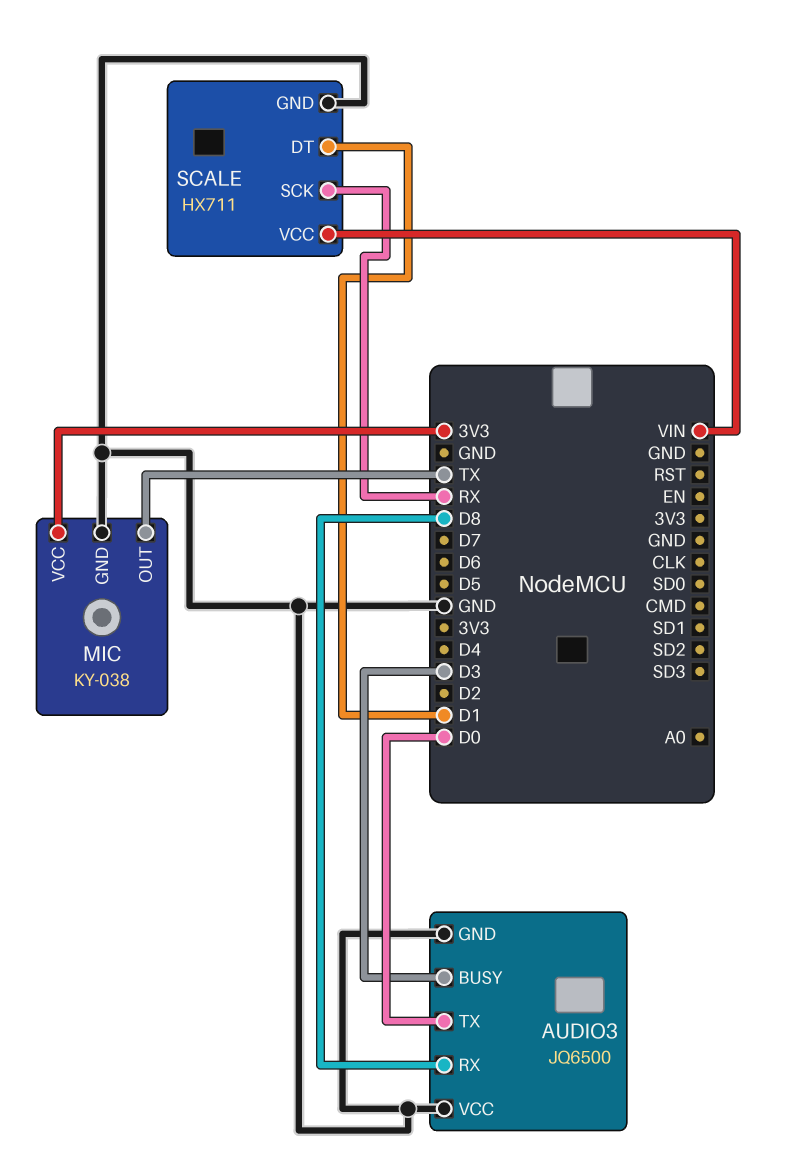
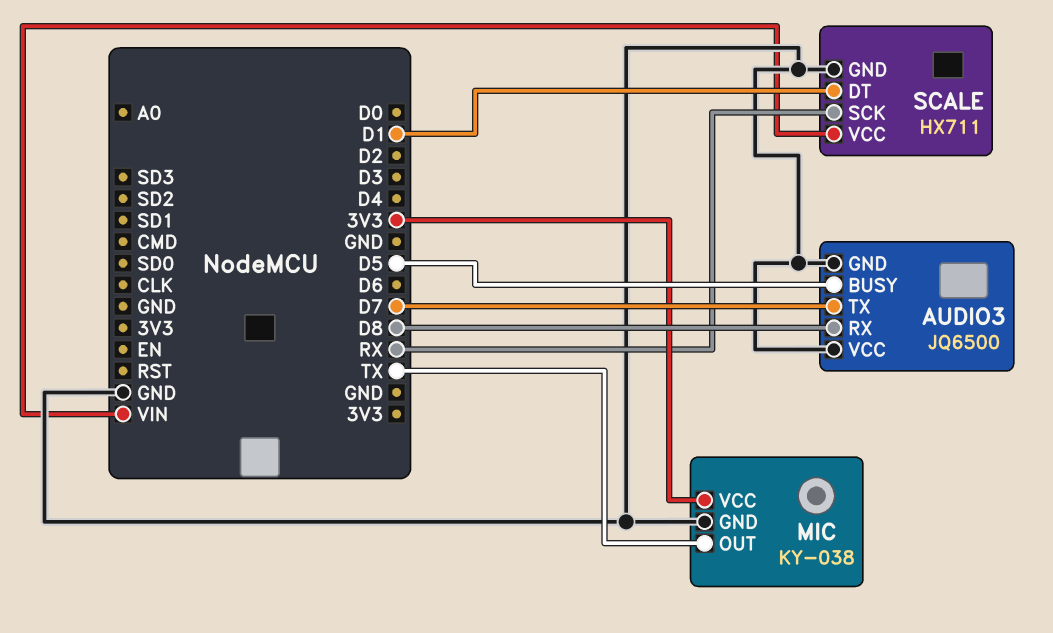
AUDIO3 pin BUSY: D3 -> D5
AUDIO3 pin TX: D0 -> D7

